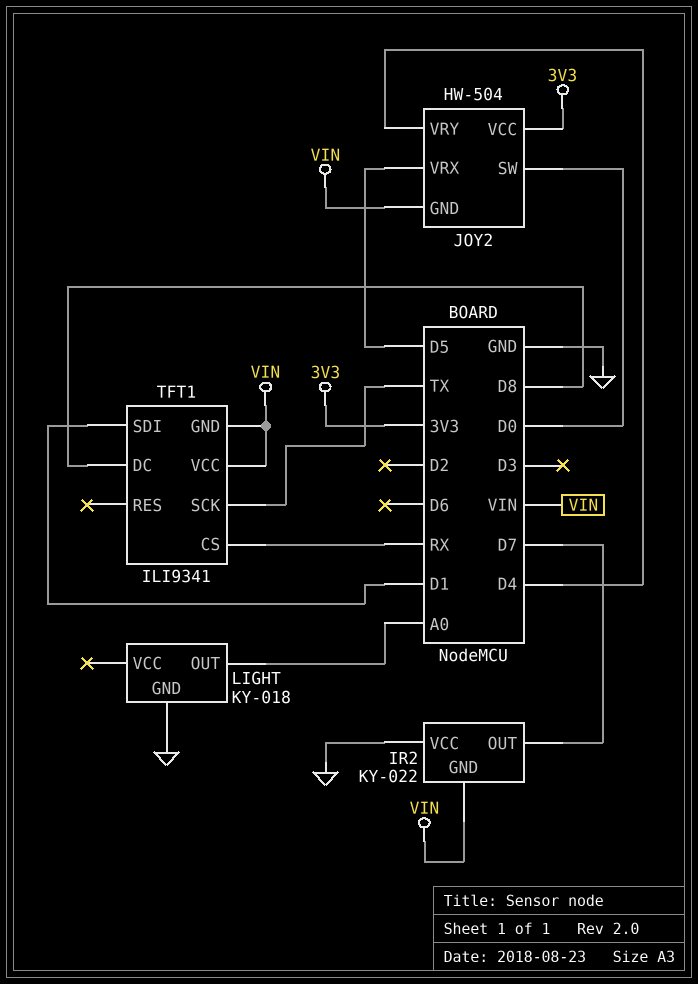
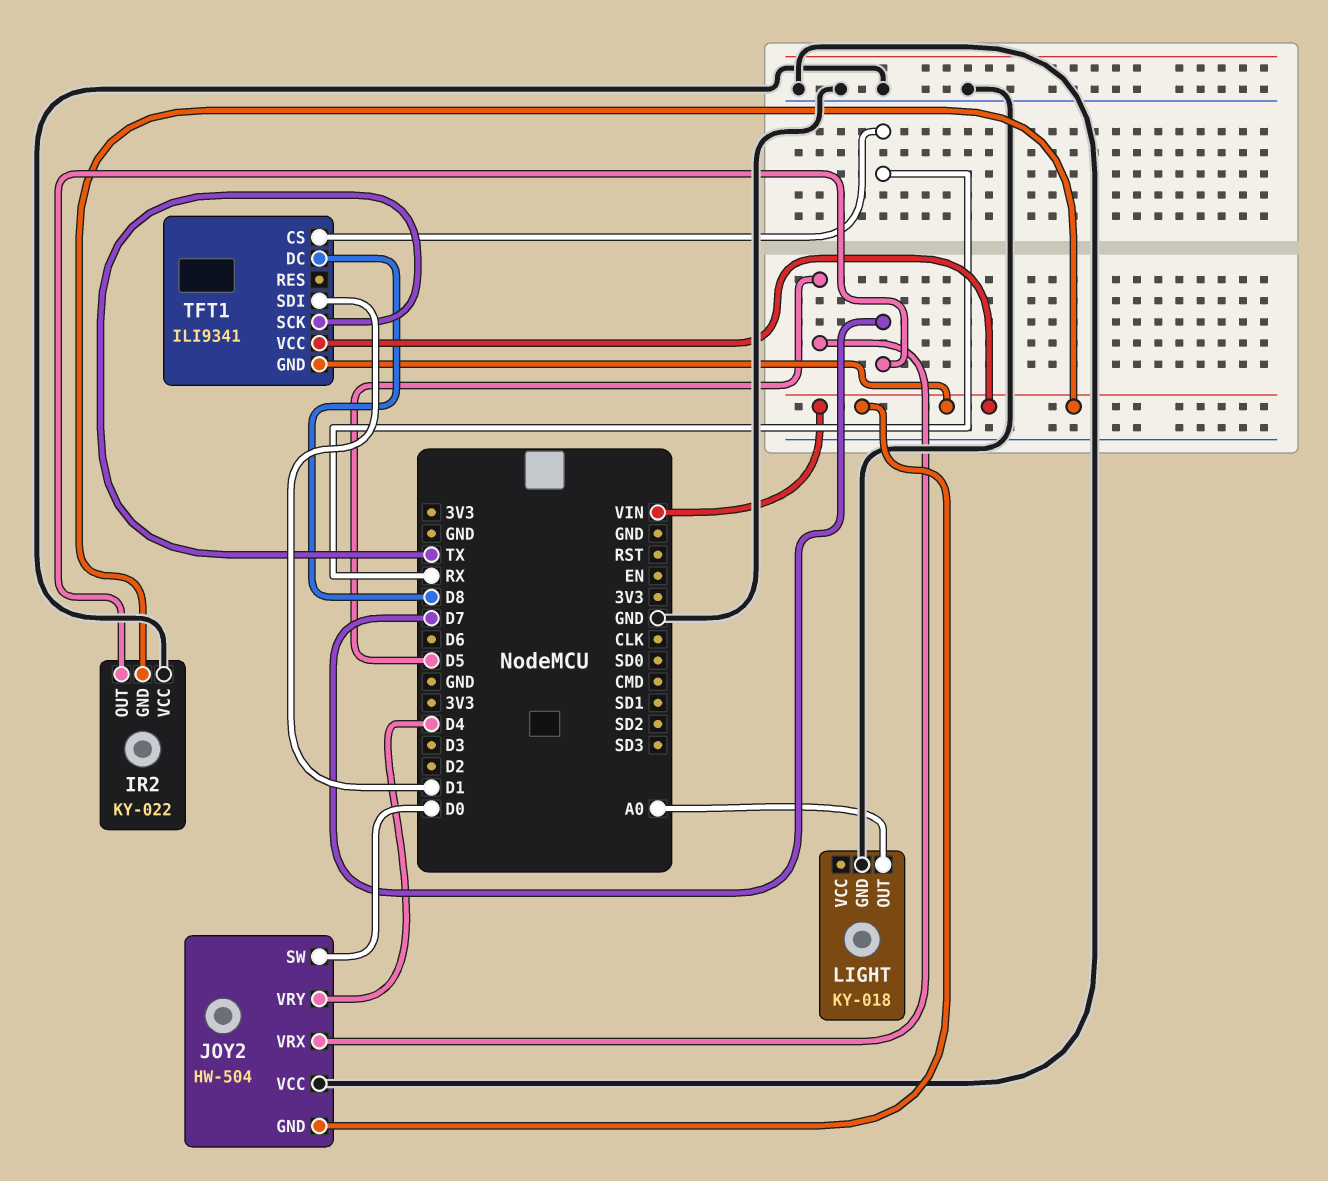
JOY2 pin VCC: 3V3 -> GND

